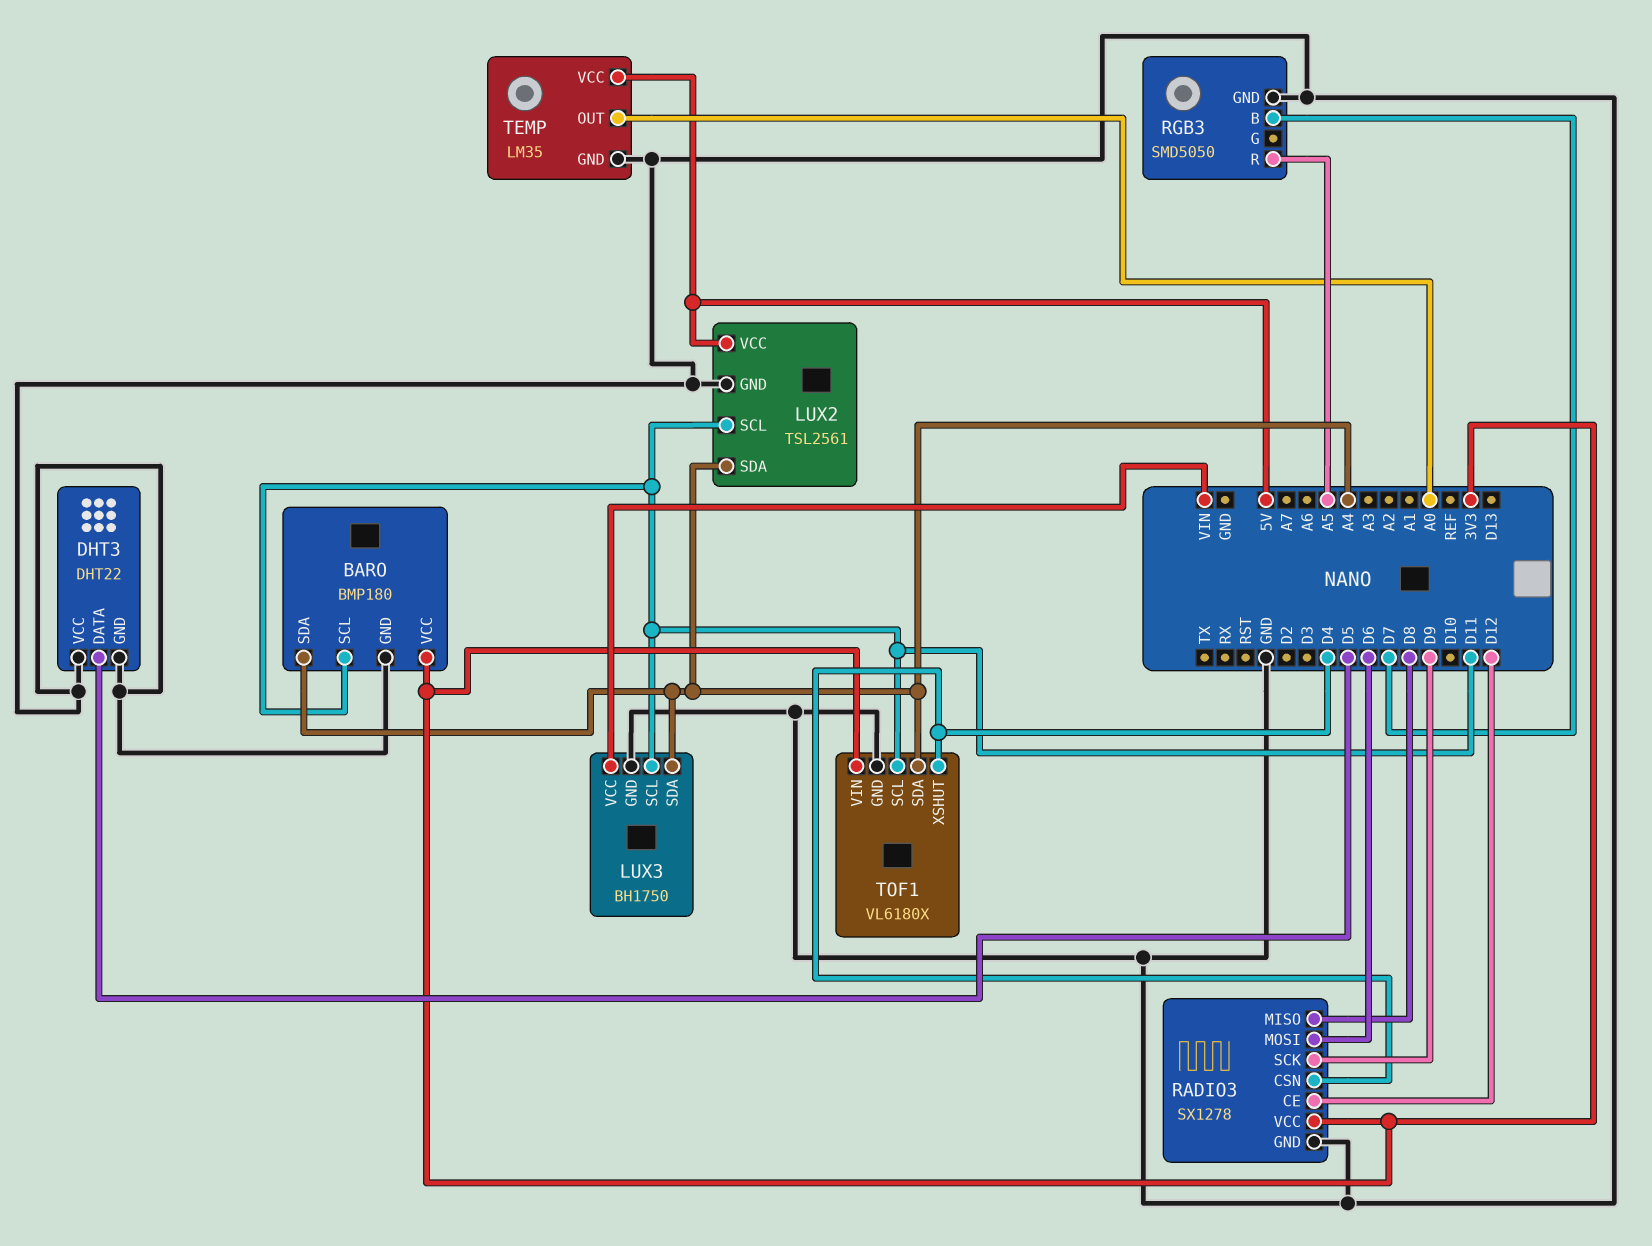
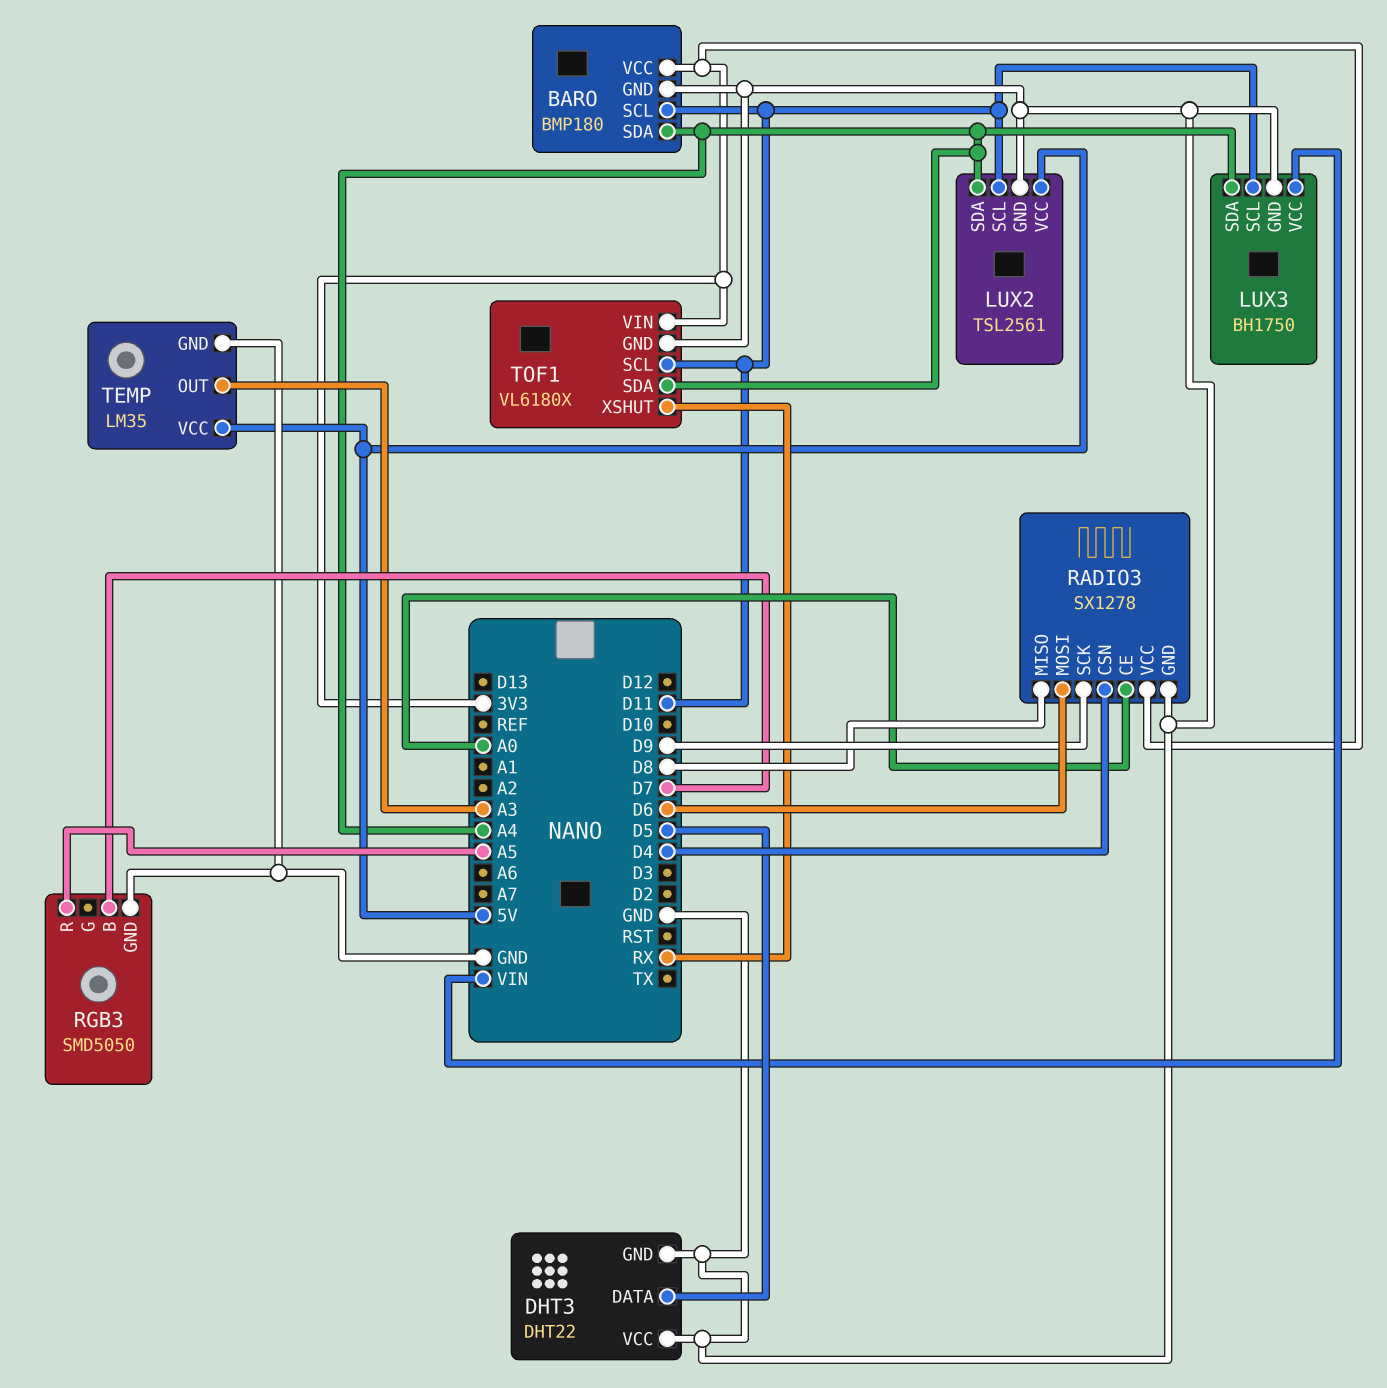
RADIO3 pin CE: D12 -> A0
TEMP pin OUT: A0 -> A3
TOF1 pin XSHUT: D4 -> RX

